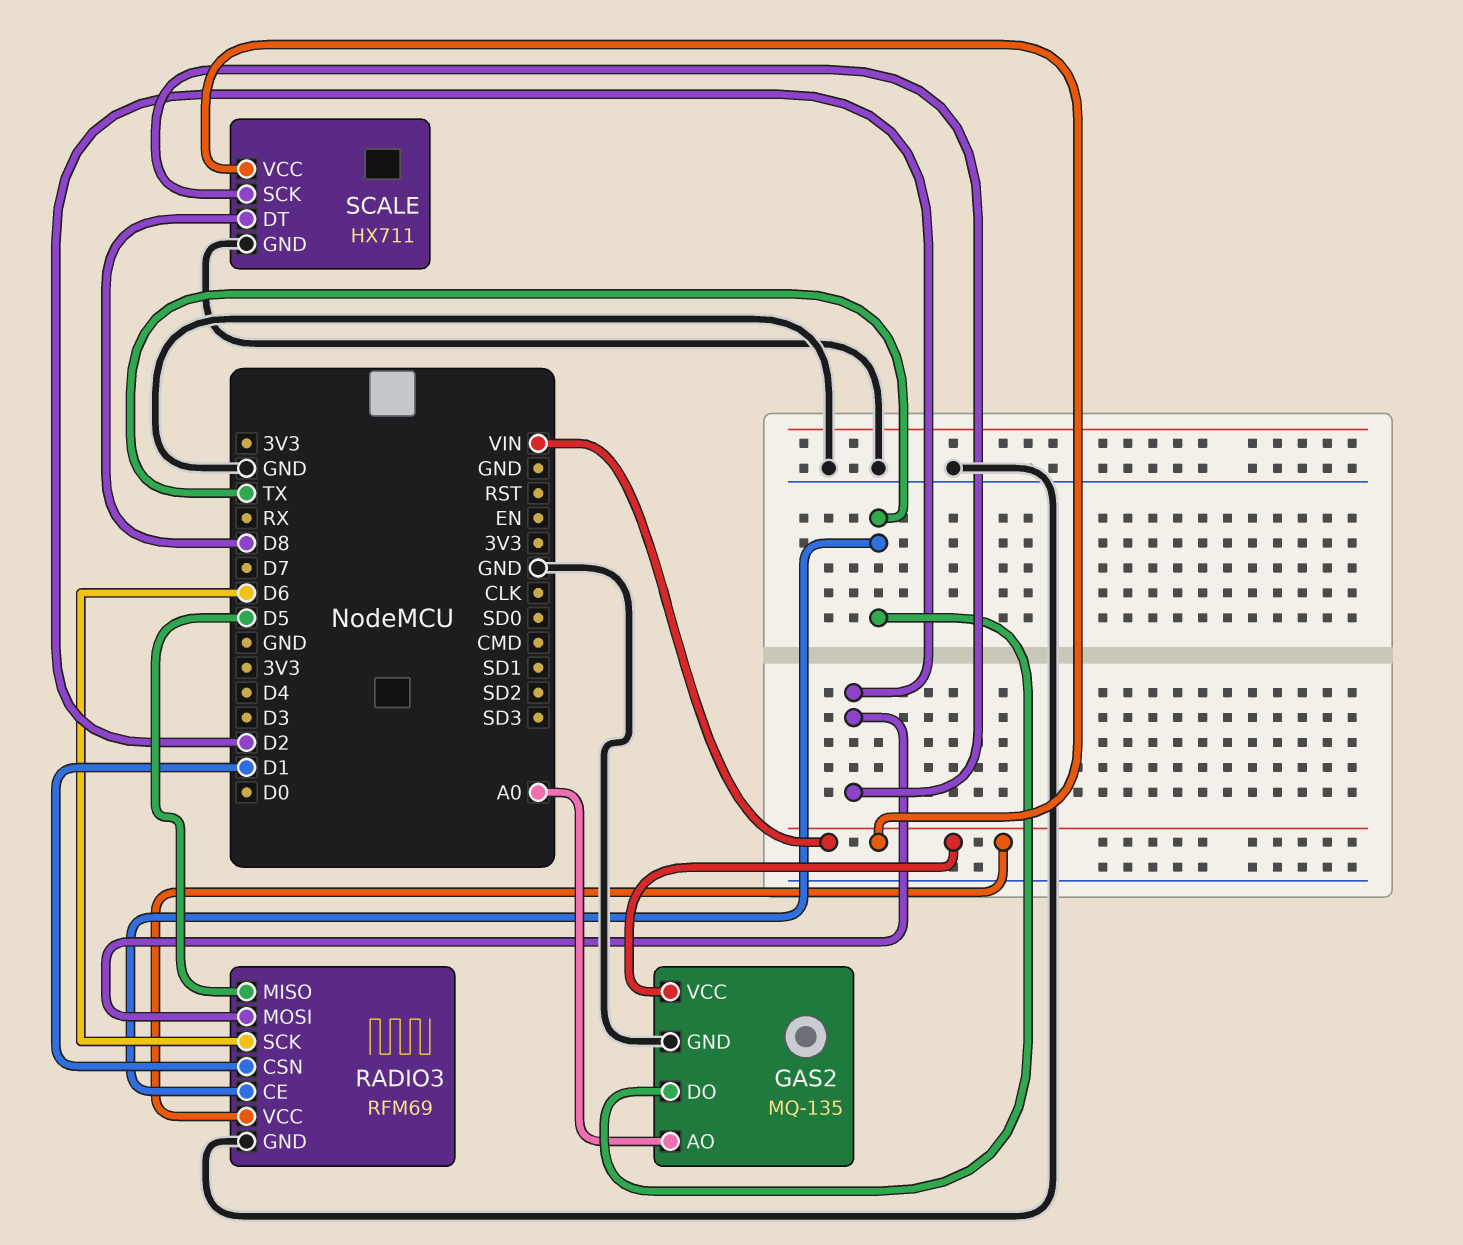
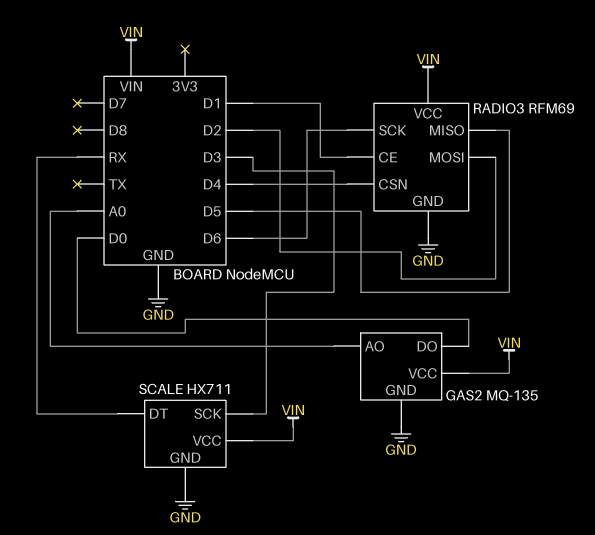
GAS2 pin DO: TX -> D0
RADIO3 pin CE: TX -> D1
RADIO3 pin CSN: D1 -> D4
SCALE pin DT: D8 -> RX
SCALE pin SCK: D2 -> D3

